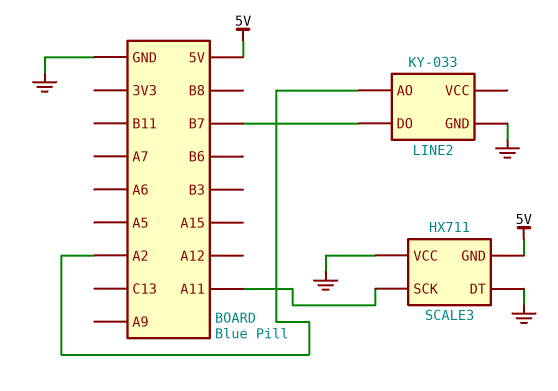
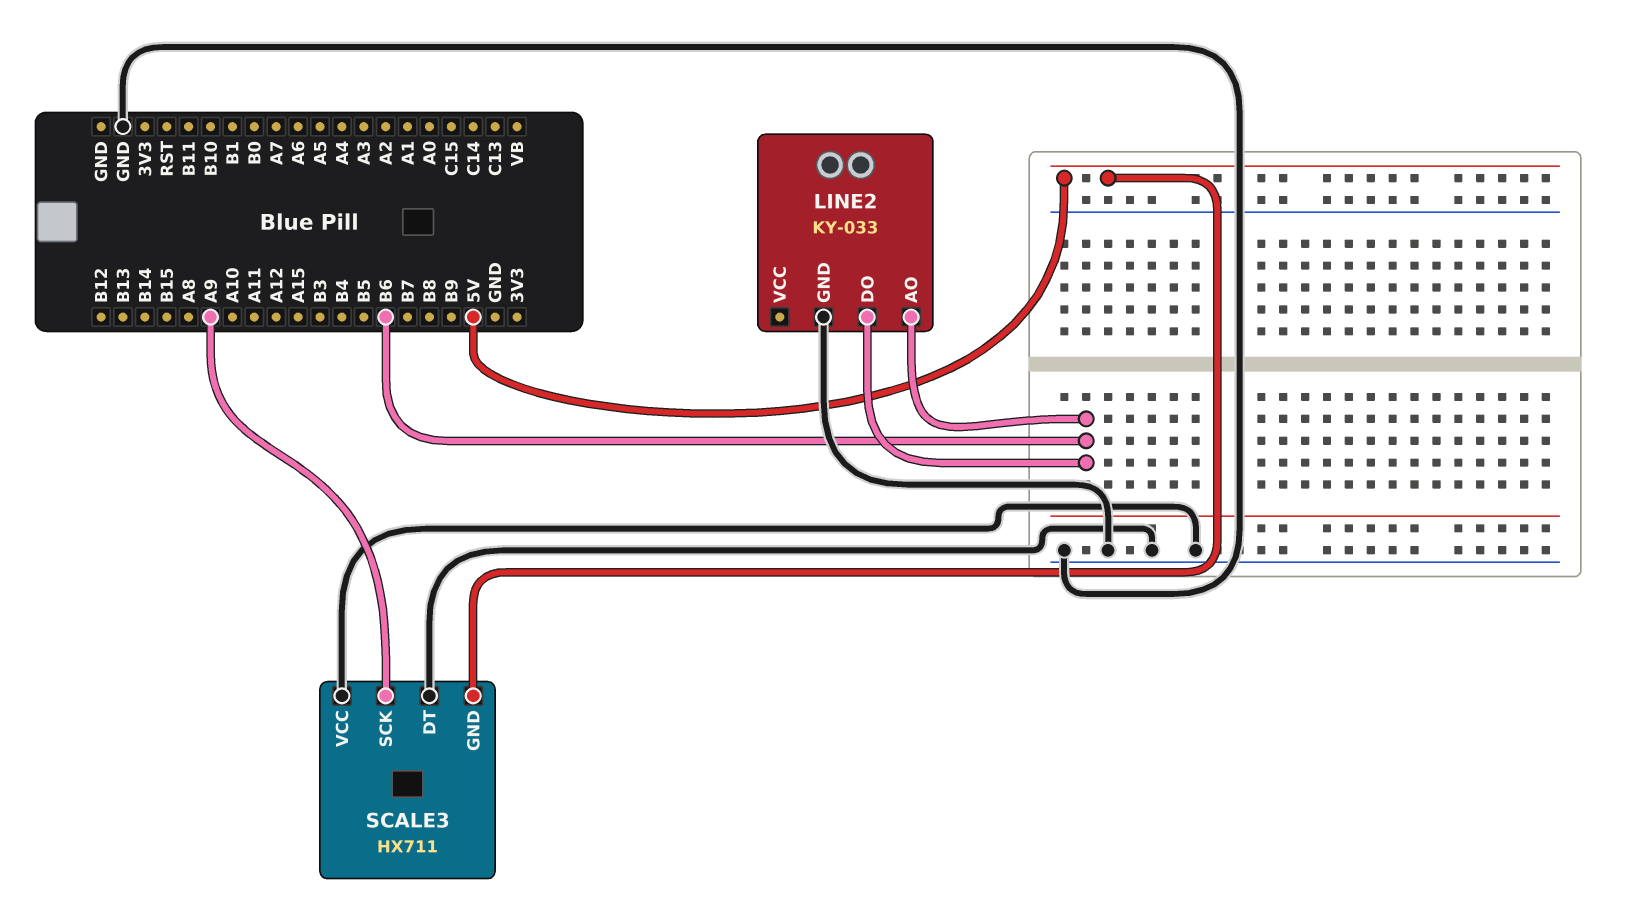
LINE2 pin AO: A2 -> B6
LINE2 pin DO: B7 -> B6
SCALE3 pin SCK: A11 -> A9

